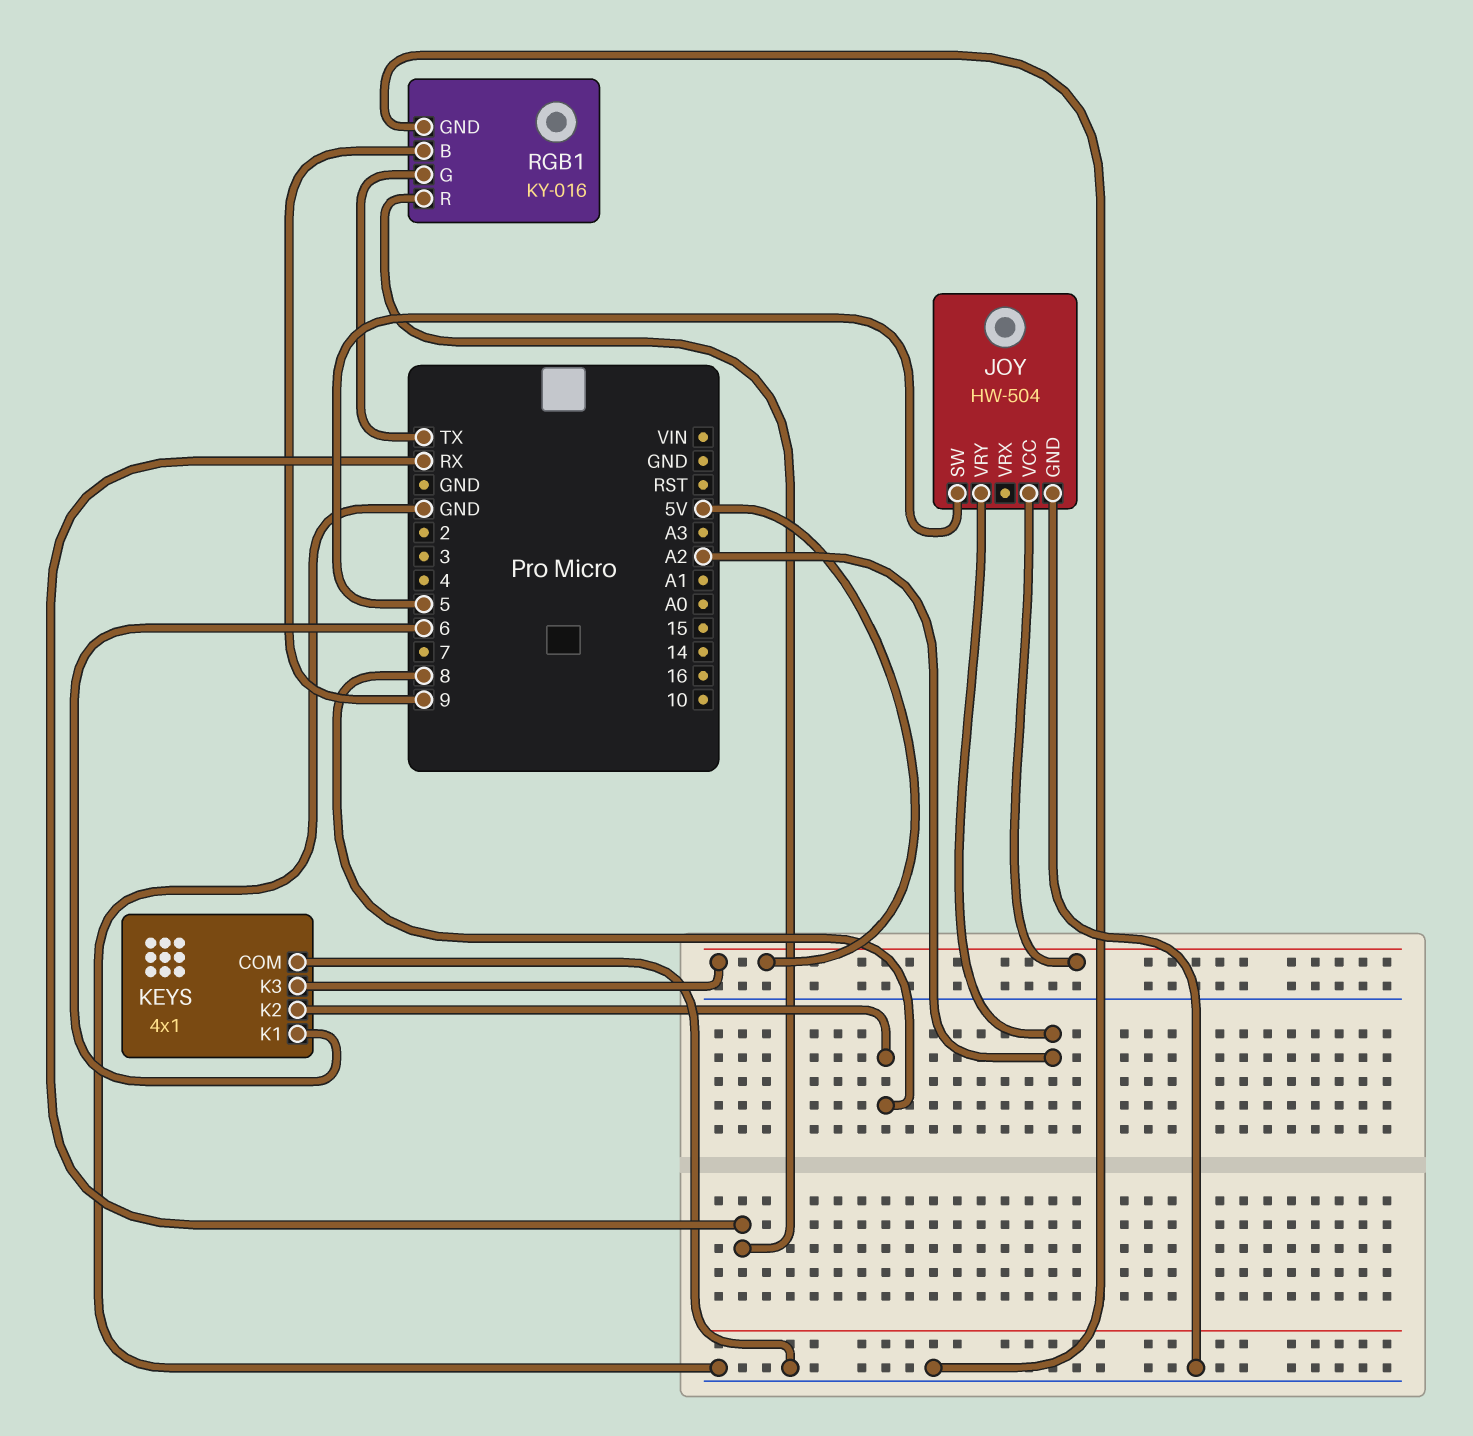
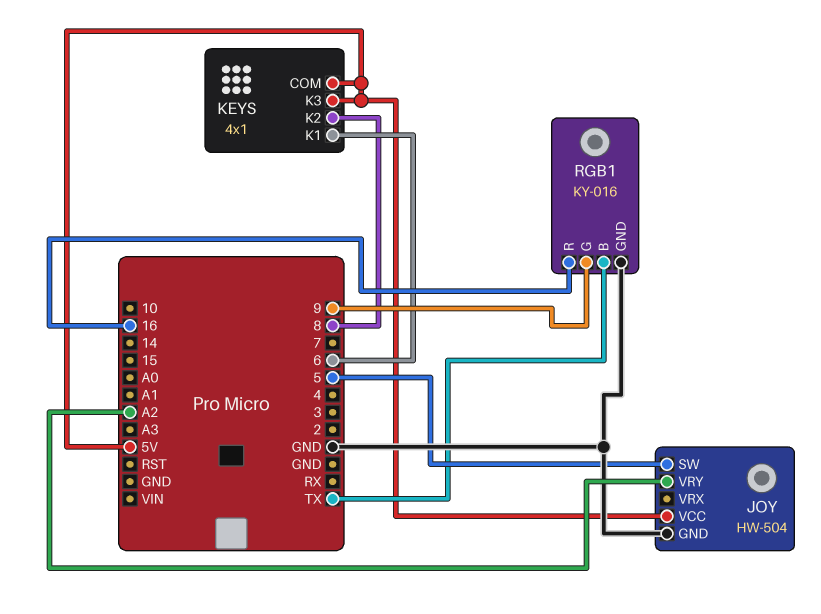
KEYS pin COM: GND -> 5V
RGB1 pin B: 9 -> TX
RGB1 pin G: TX -> 9
RGB1 pin R: RX -> 16

